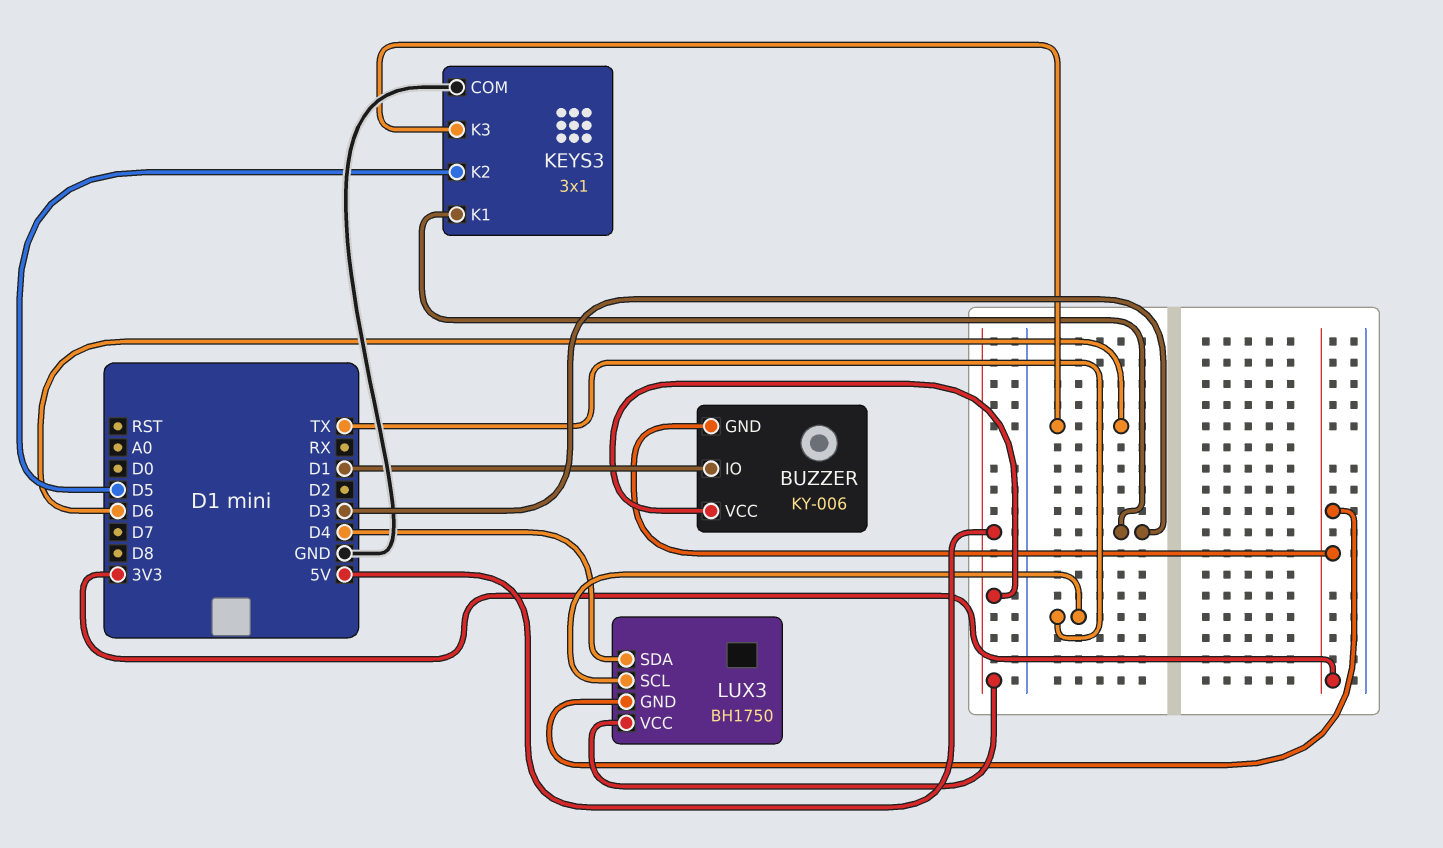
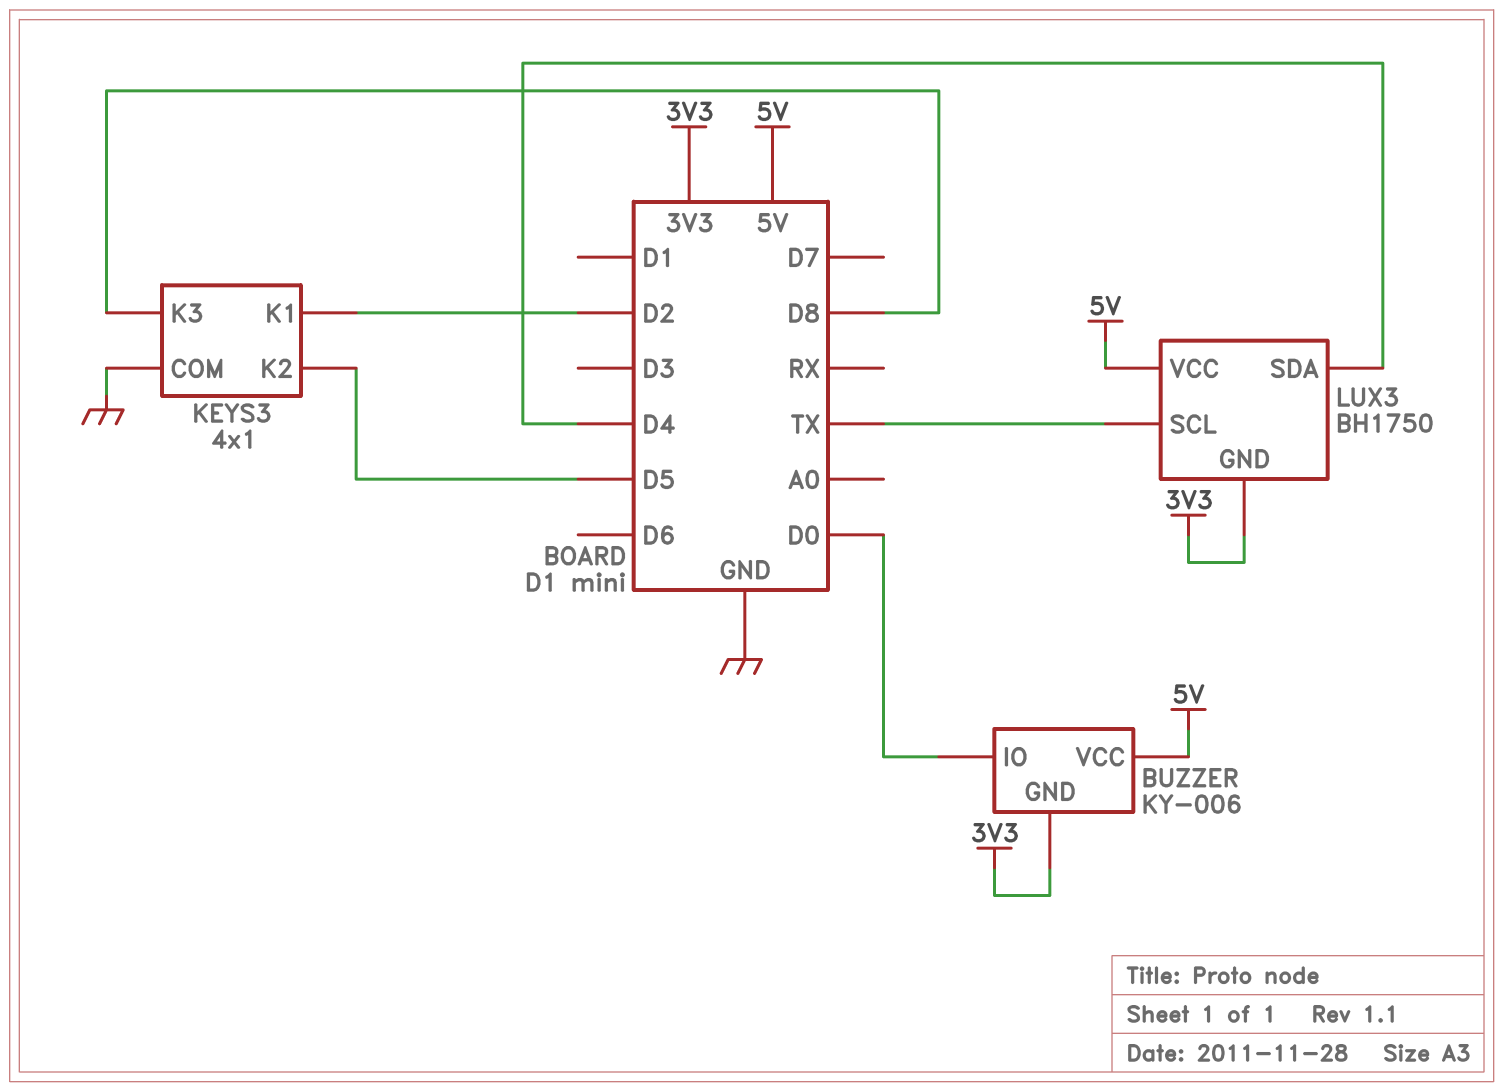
BUZZER pin IO: D1 -> D0
KEYS3: 3x1 -> 4x1
KEYS3 pin K1: D3 -> D2
KEYS3 pin K3: D6 -> D8

